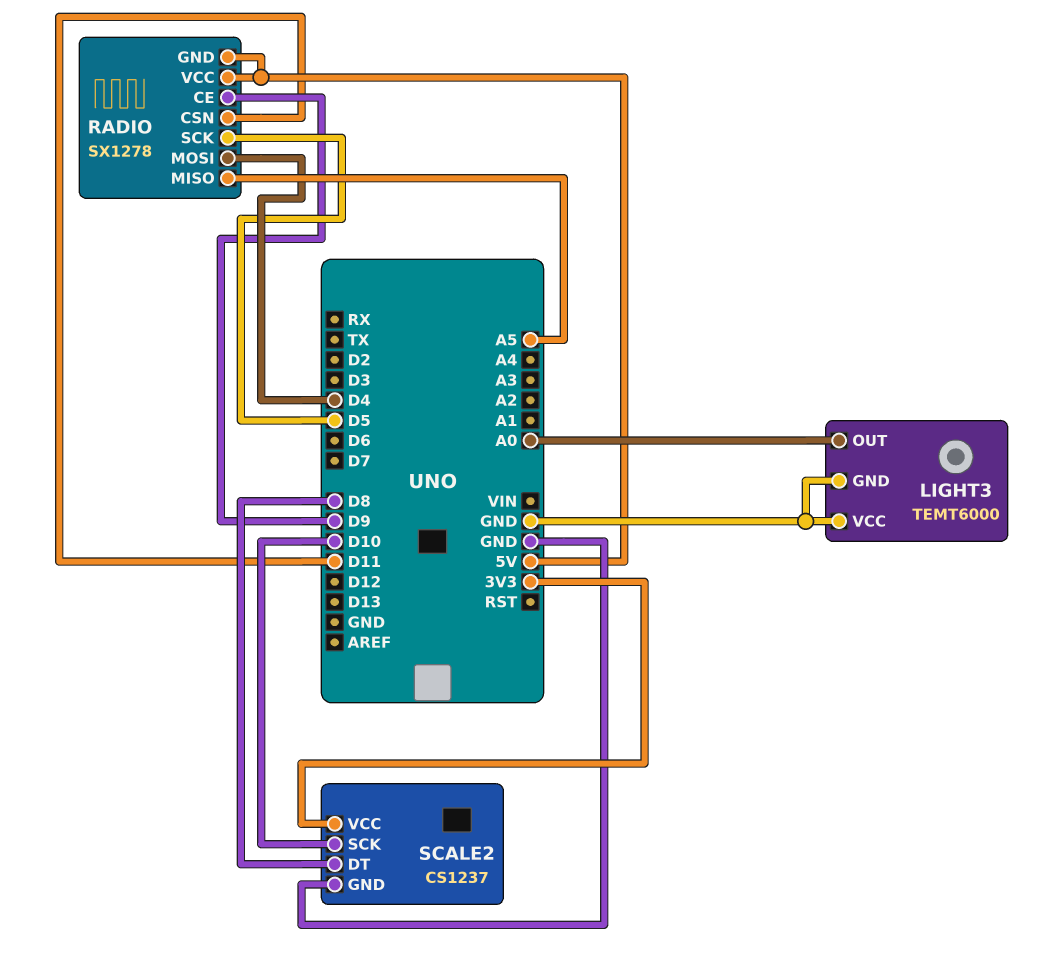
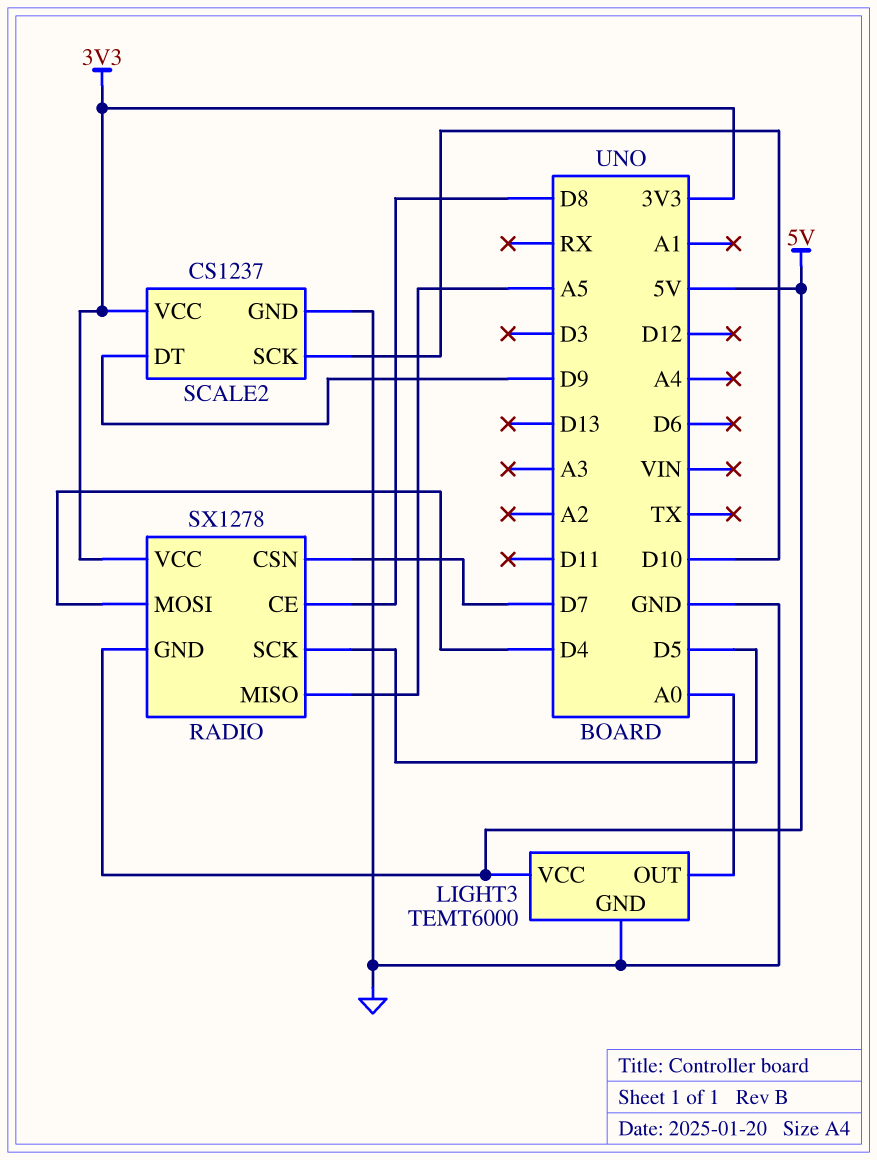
LIGHT3 pin VCC: GND -> 5V
RADIO pin CE: D9 -> D8
RADIO pin CSN: D11 -> D7
RADIO pin VCC: 5V -> 3V3
SCALE2 pin DT: D8 -> D9

